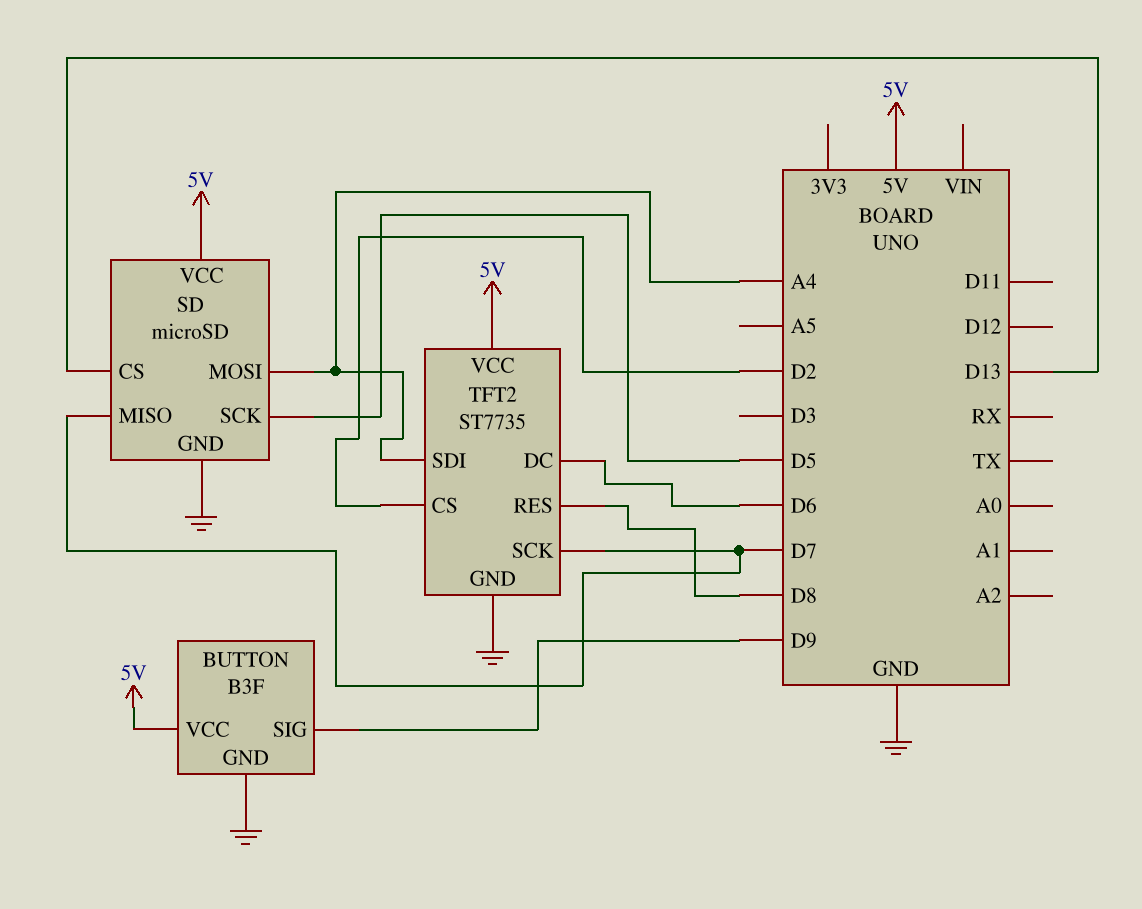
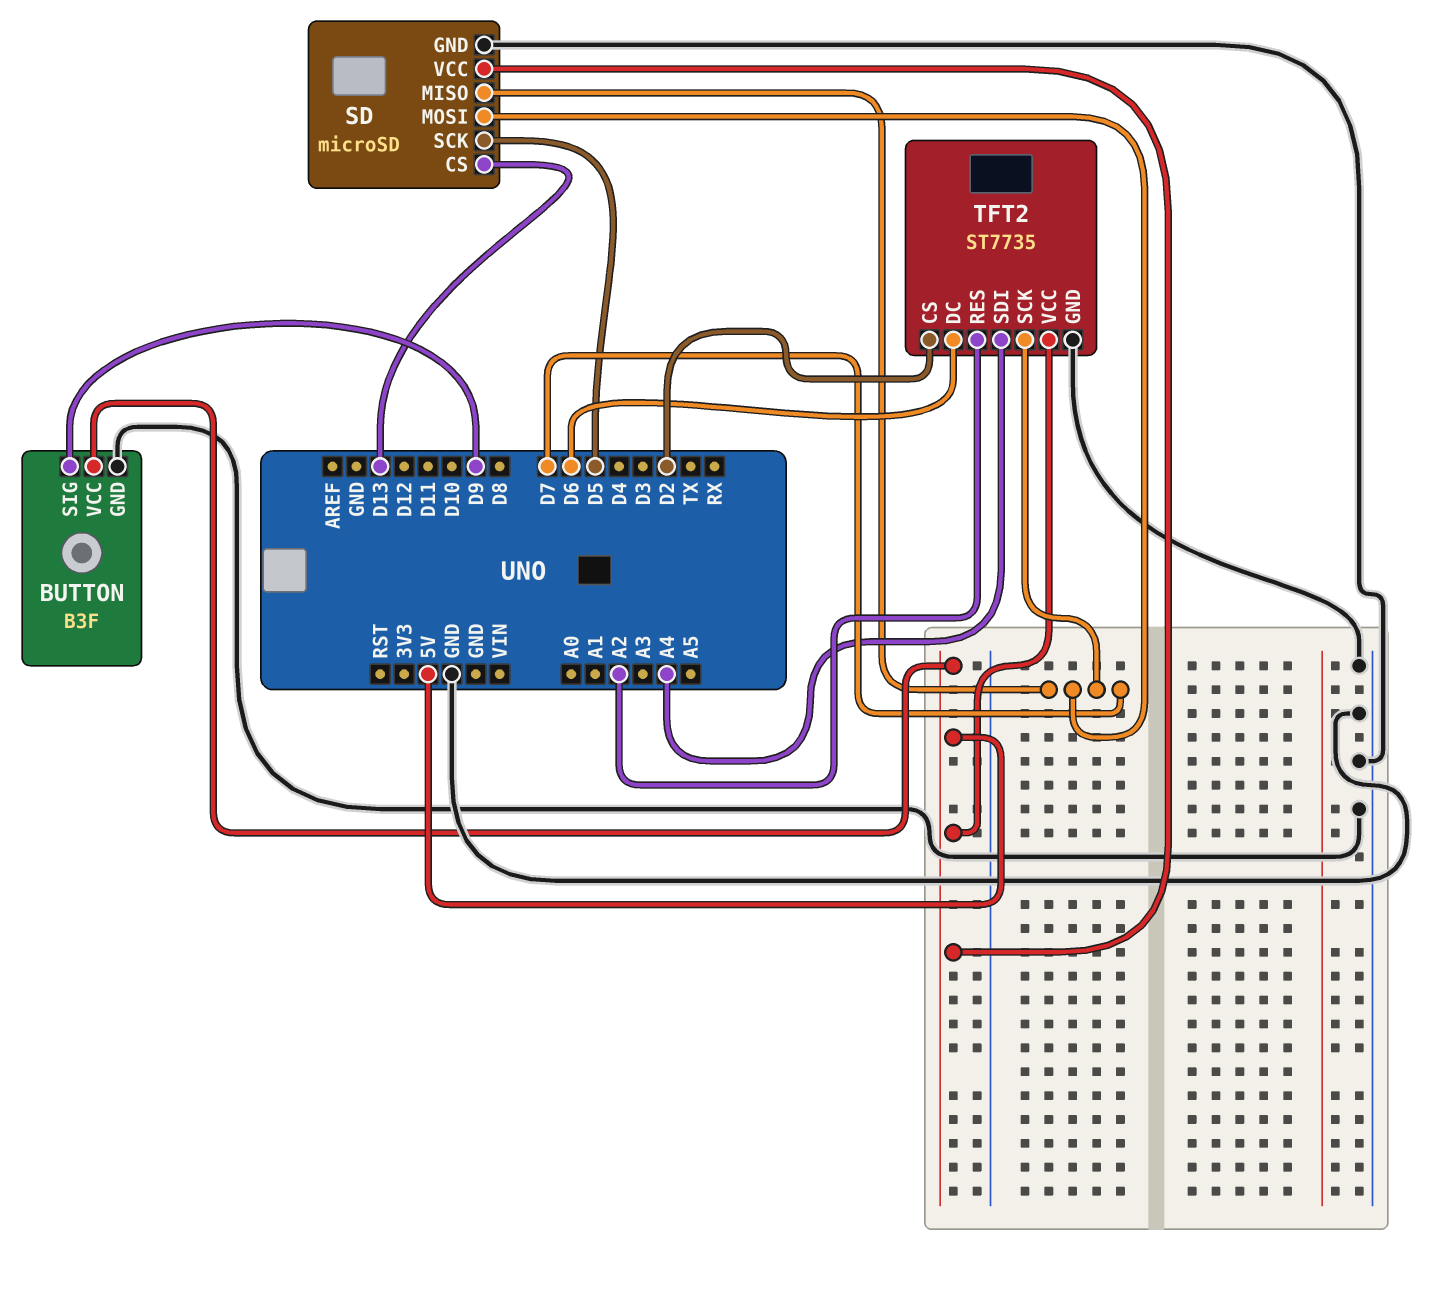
SD pin MOSI: A4 -> D7
TFT2 pin RES: D8 -> A2

